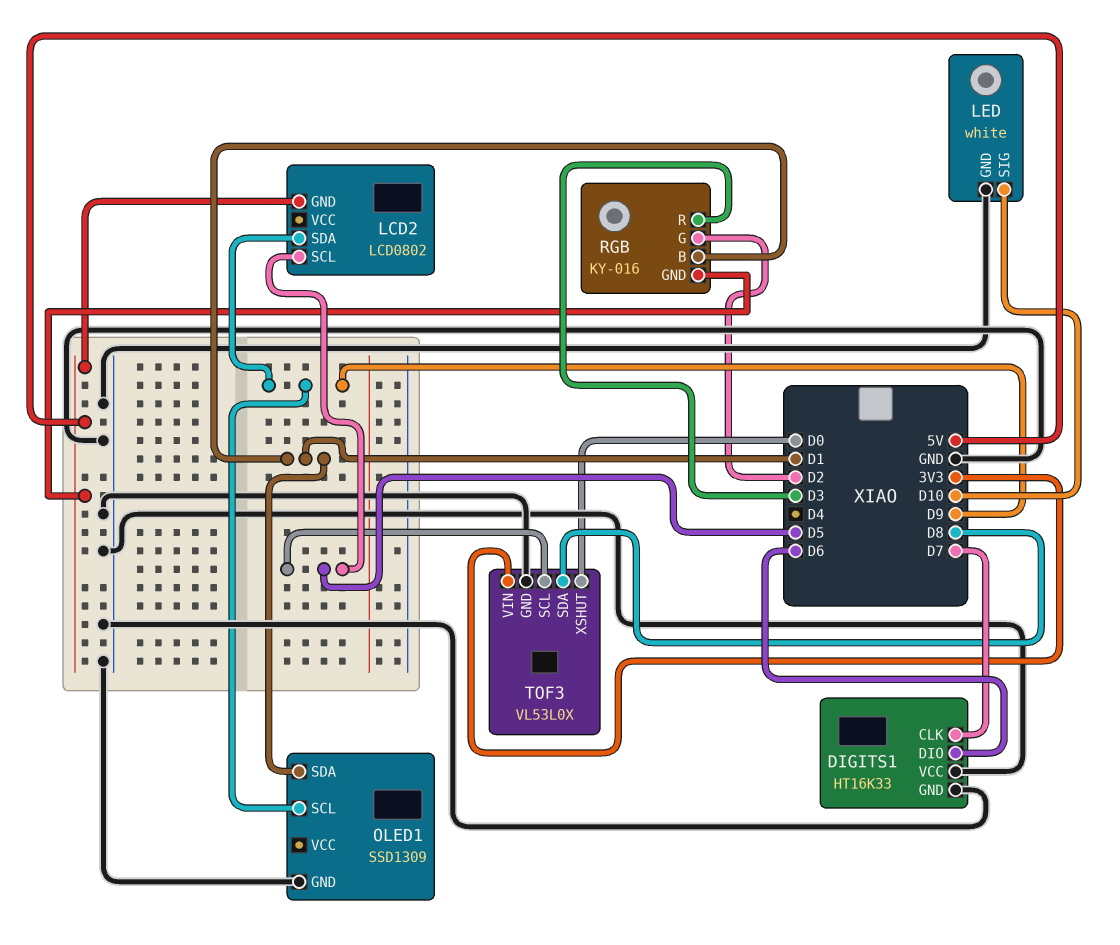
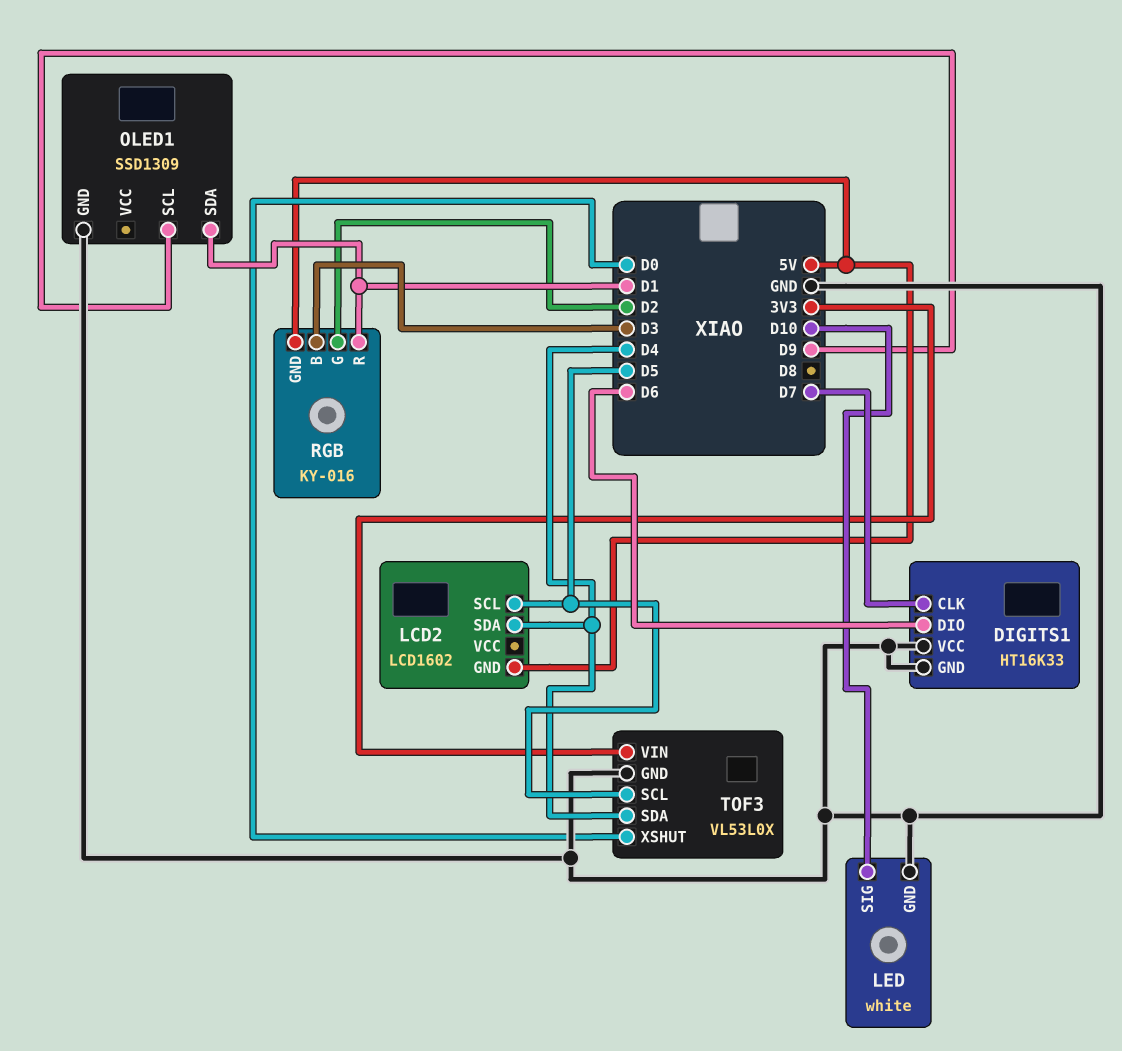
LCD2: LCD0802 -> LCD1602
LCD2 pin SDA: D9 -> D4
RGB pin B: D1 -> D3
RGB pin R: D3 -> D1
TOF3 pin SDA: D8 -> D4

